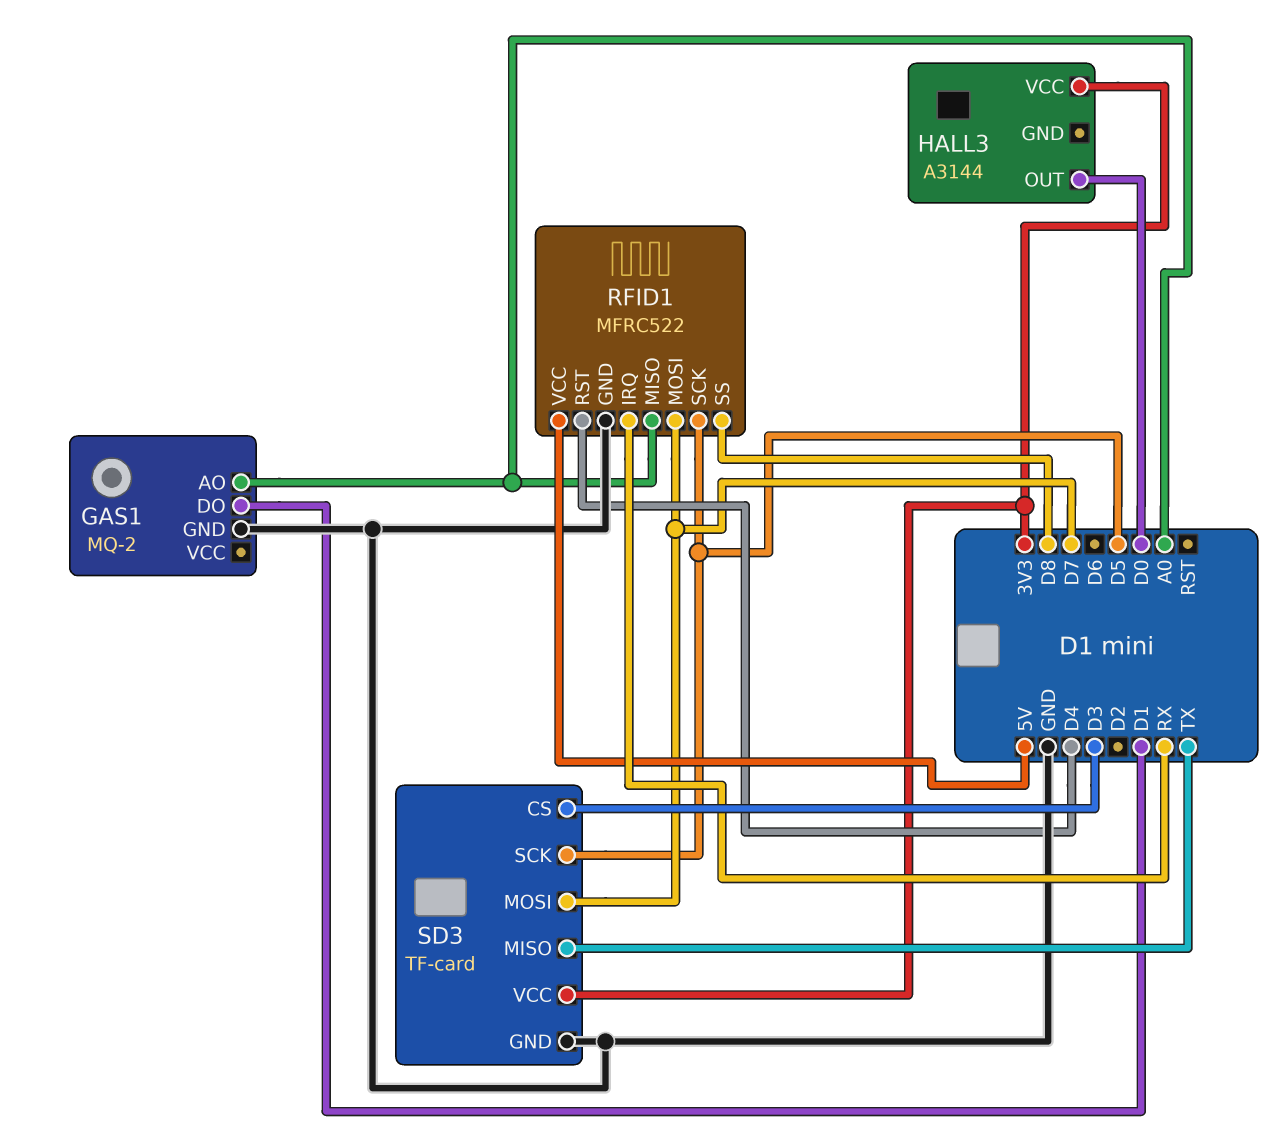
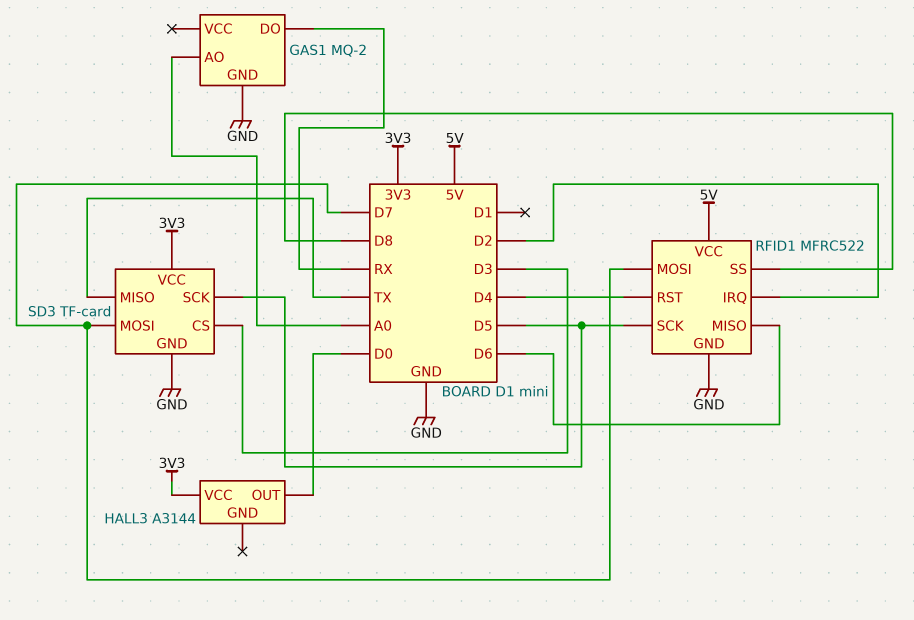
GAS1 pin DO: D1 -> RX
RFID1 pin IRQ: RX -> D2
RFID1 pin MISO: A0 -> D6

